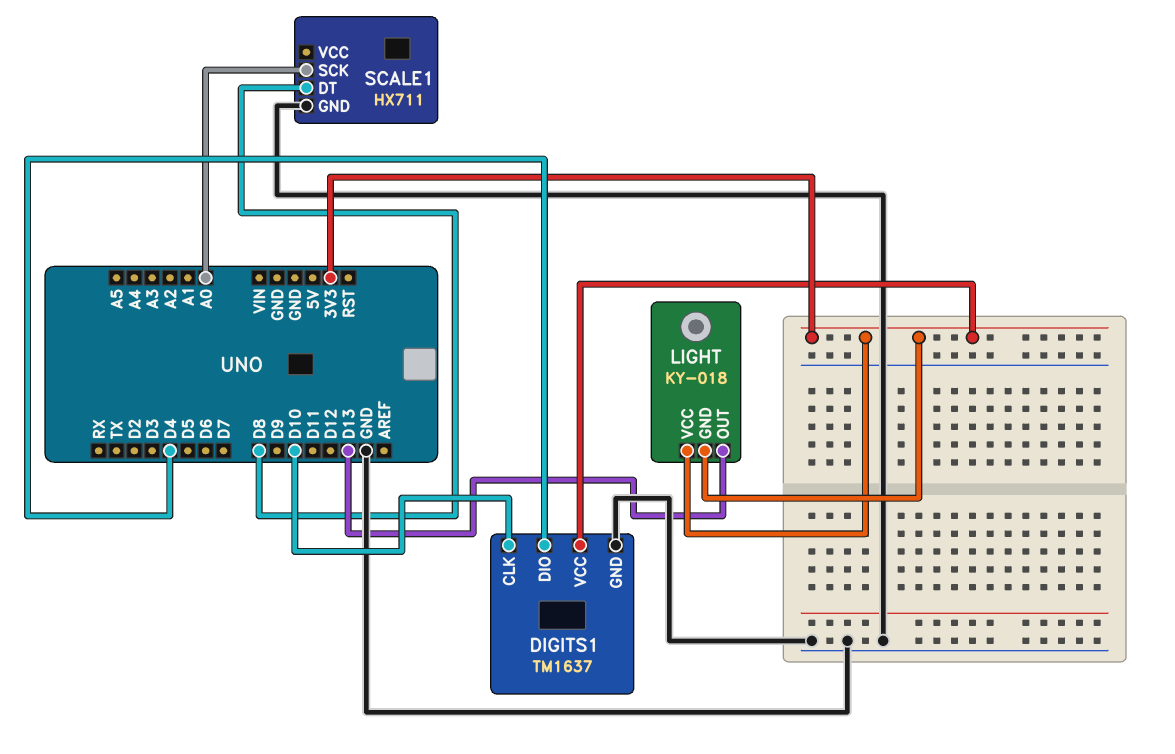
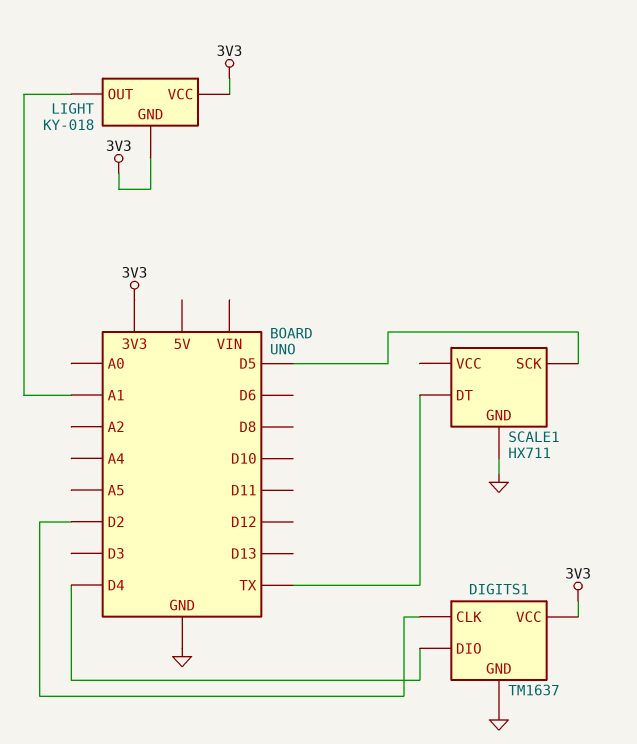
DIGITS1 pin CLK: D10 -> D2
LIGHT pin OUT: D13 -> A1
SCALE1 pin DT: D8 -> TX
SCALE1 pin SCK: A0 -> D5

